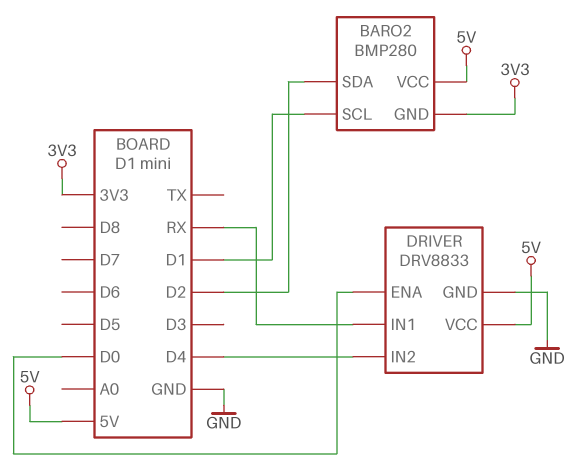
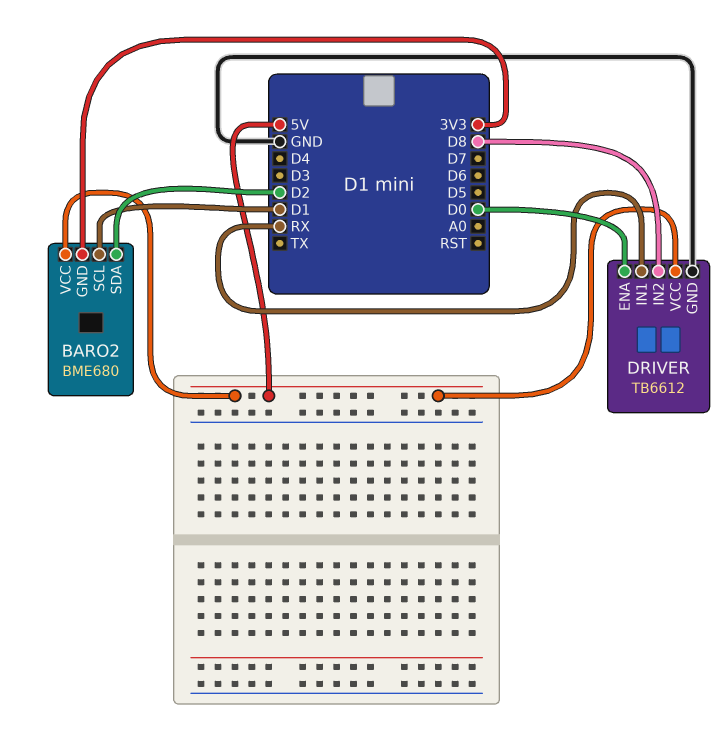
BARO2: BMP280 -> BME680
DRIVER: DRV8833 -> TB6612
DRIVER pin IN2: D4 -> D8

